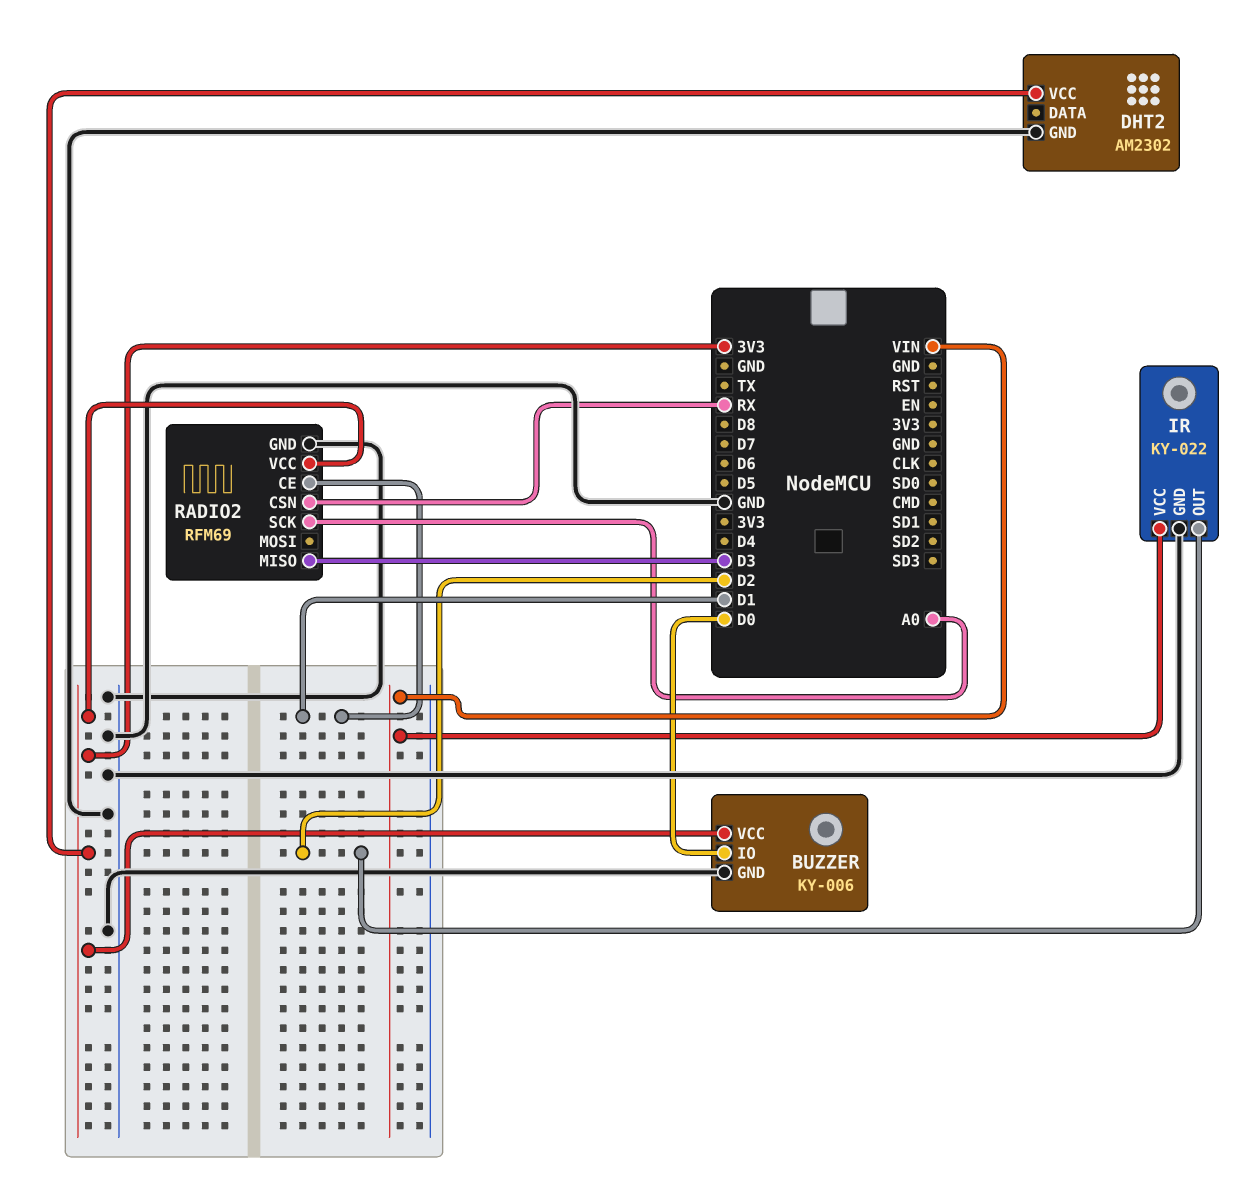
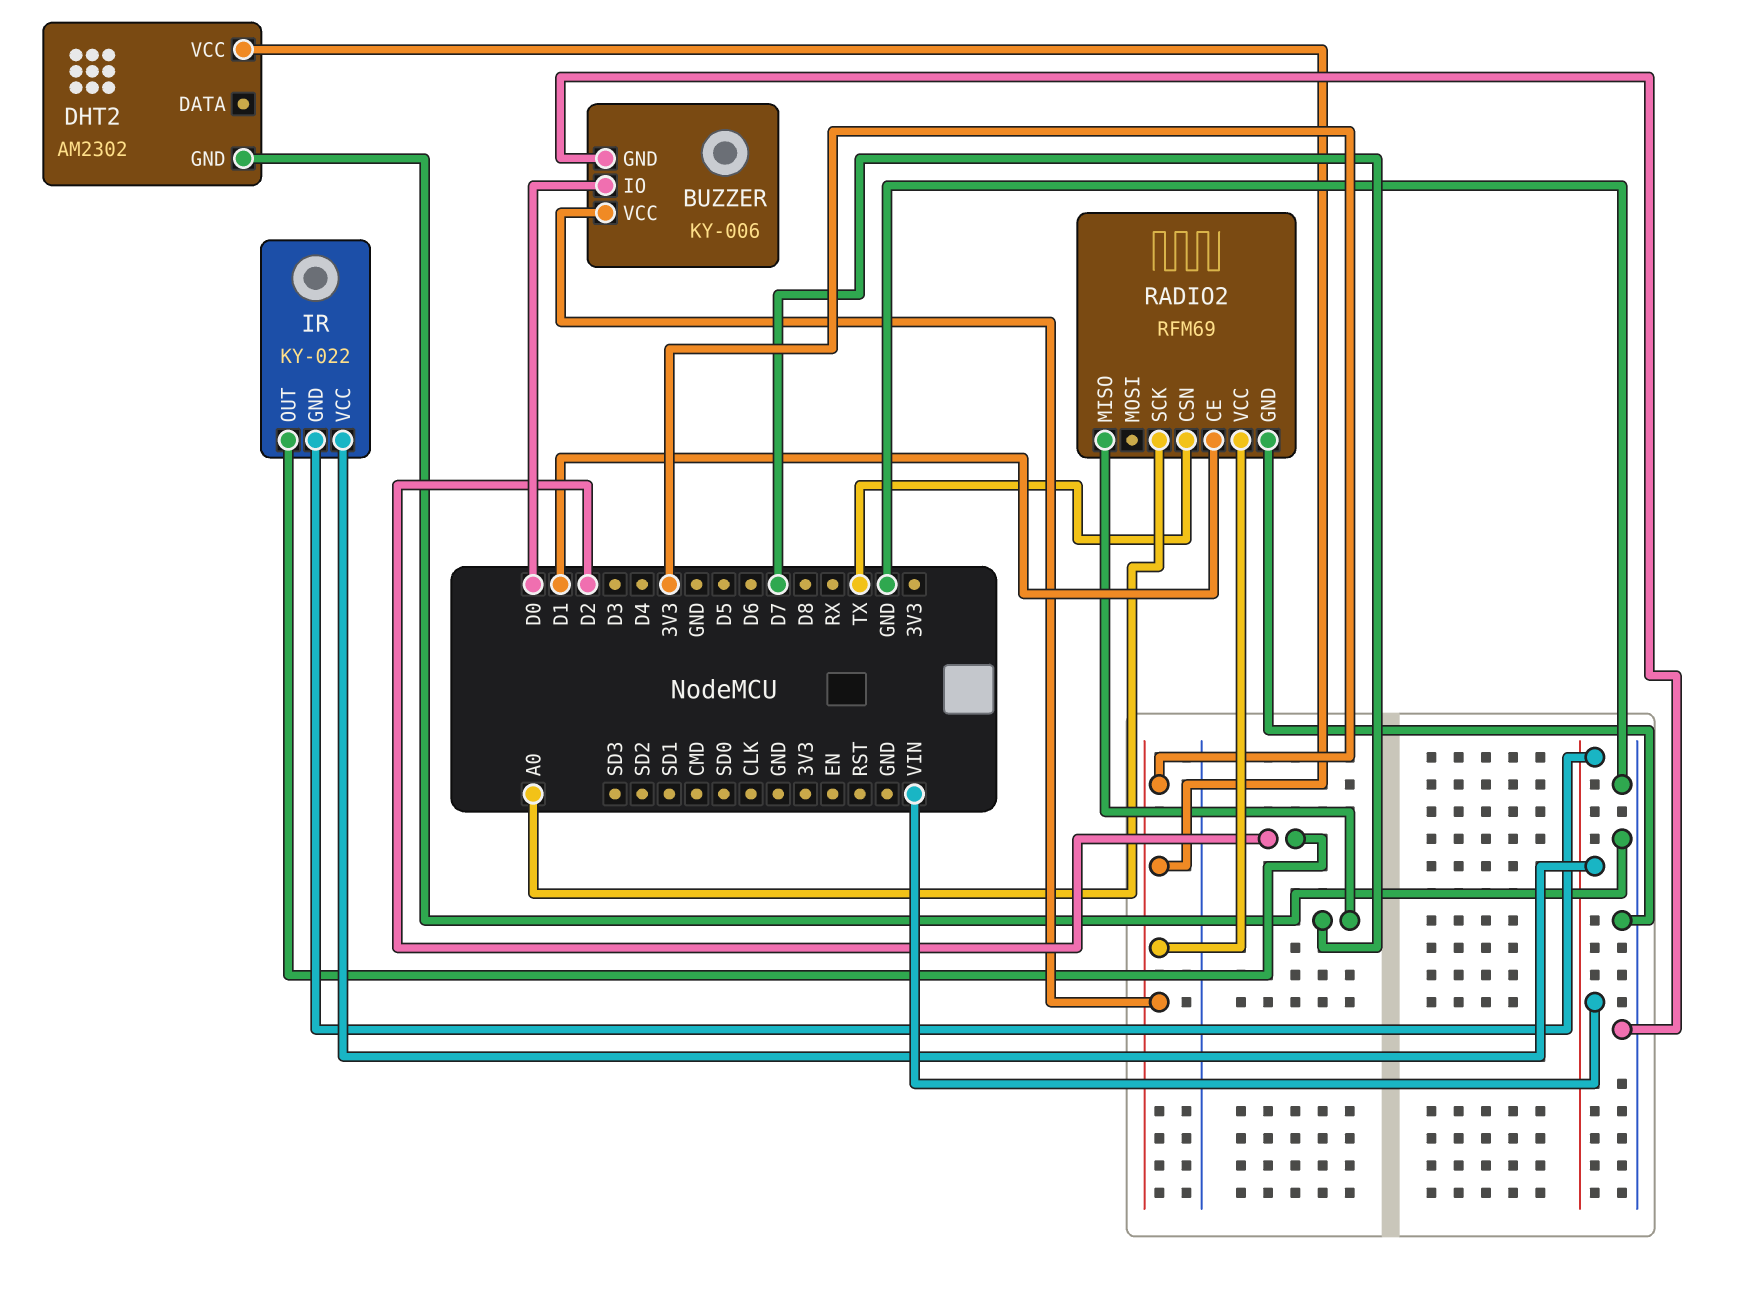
IR pin GND: GND -> VIN
RADIO2 pin CSN: RX -> TX
RADIO2 pin MISO: D3 -> D7

